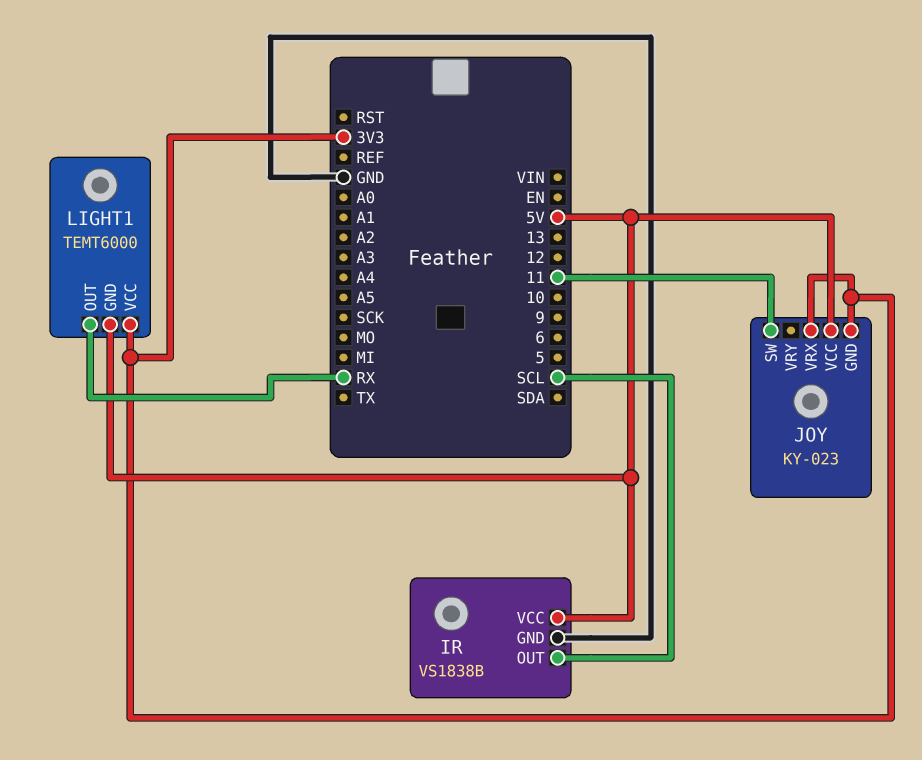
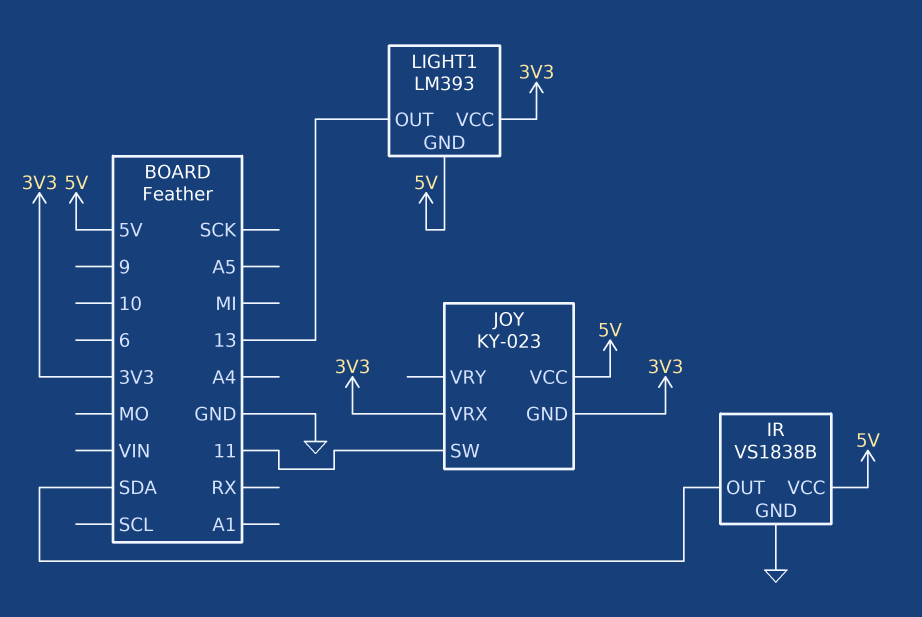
IR pin OUT: SCL -> SDA
LIGHT1: TEMT6000 -> LM393
LIGHT1 pin OUT: RX -> 13

